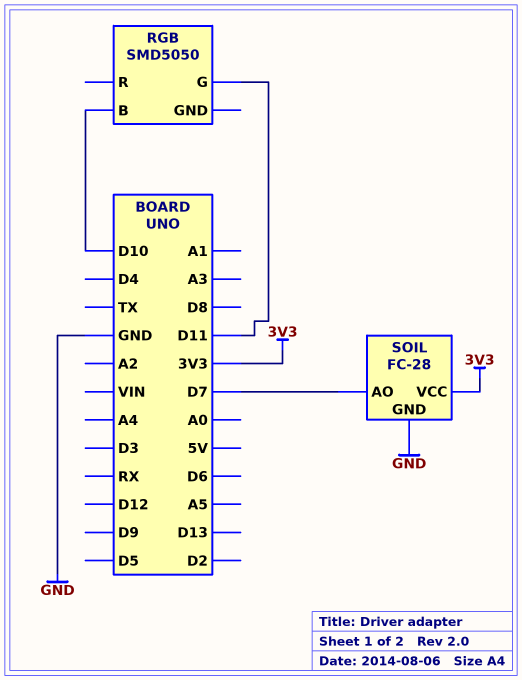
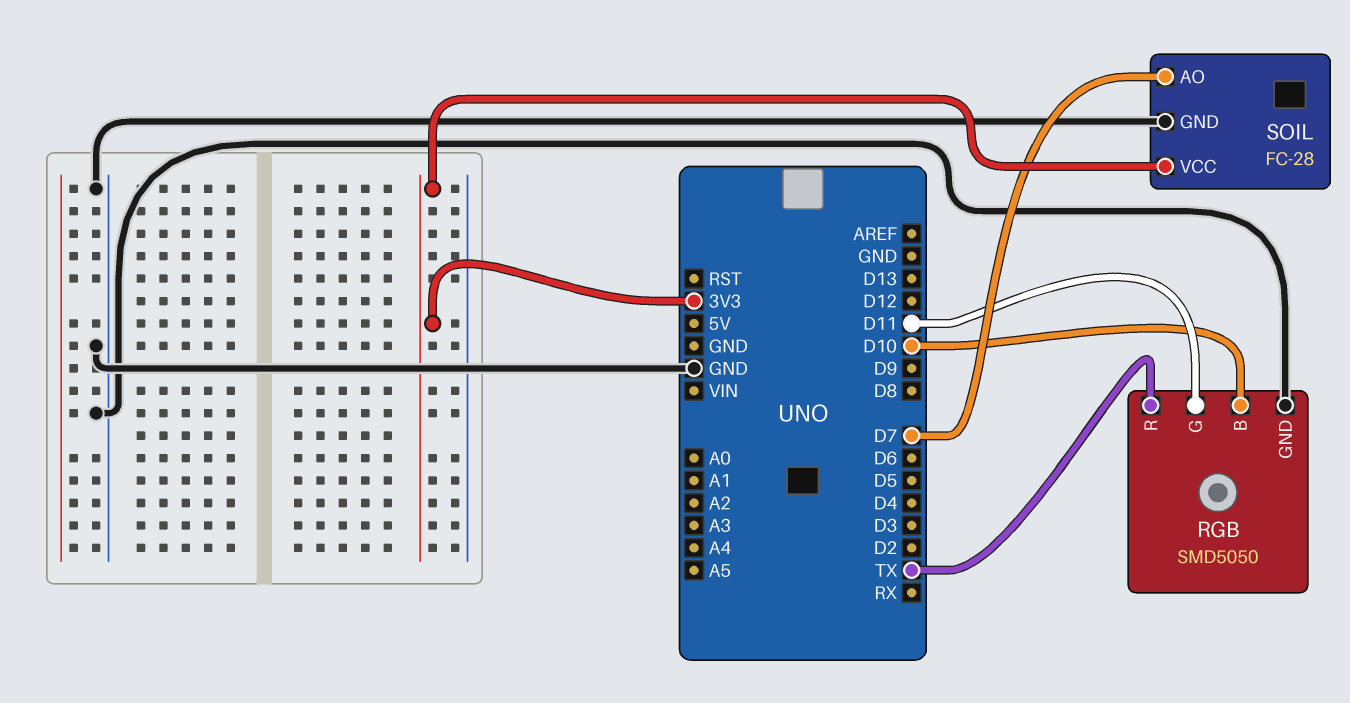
RGB pin GND: none -> GND
RGB pin R: none -> TX

